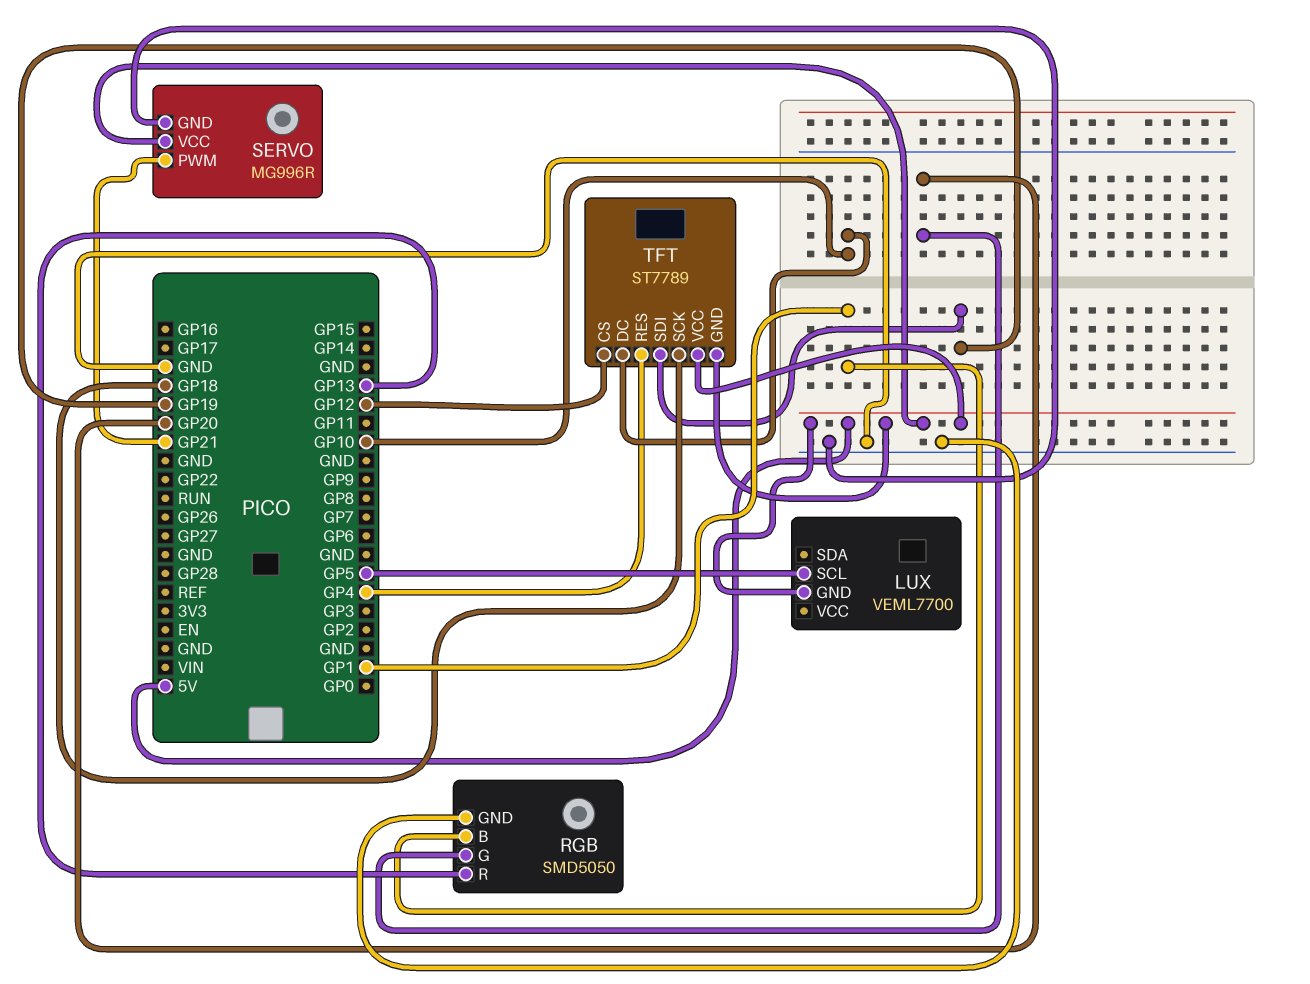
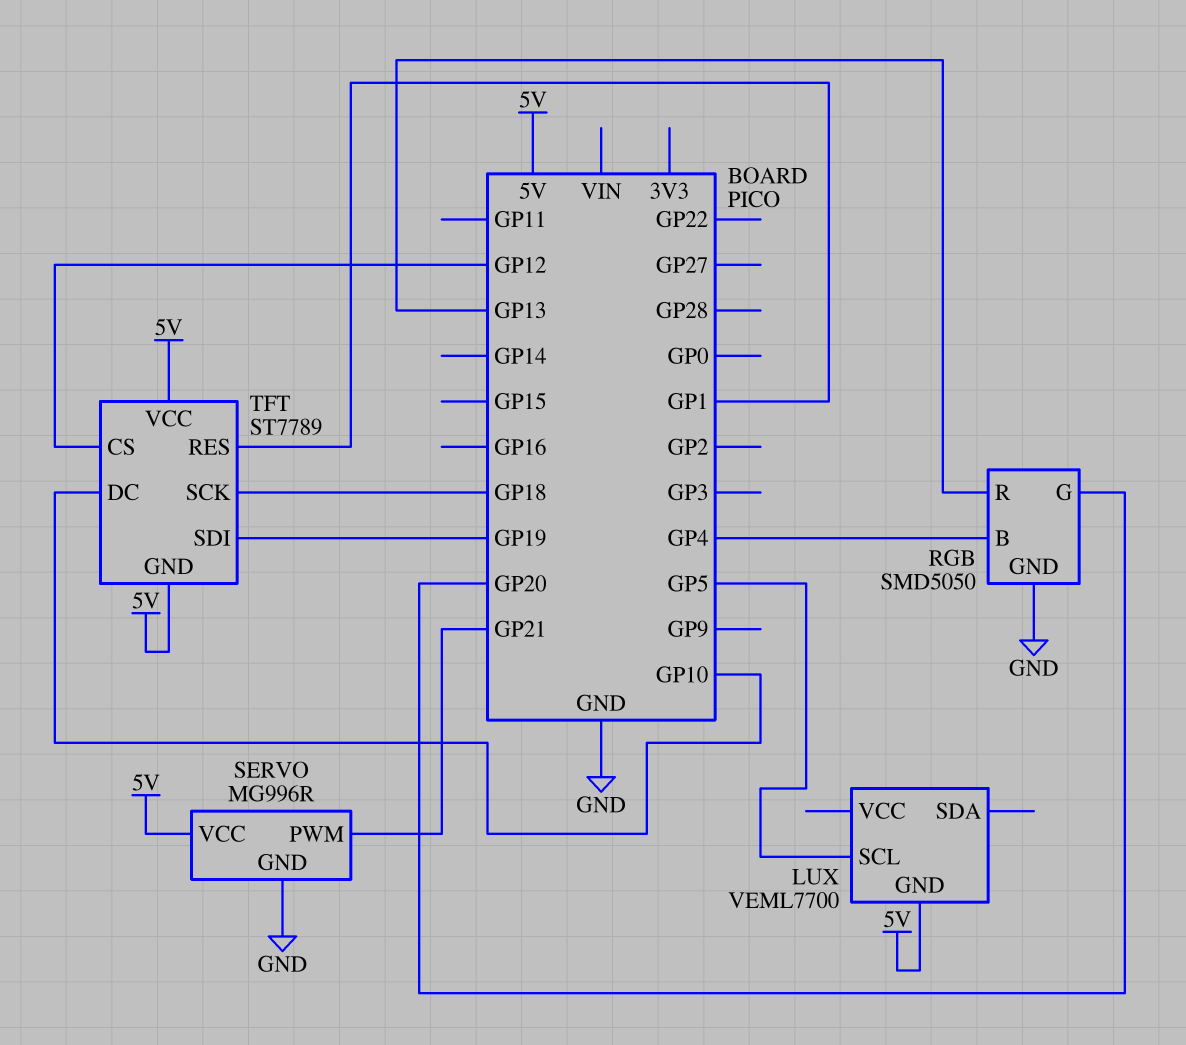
RGB pin B: GP1 -> GP4
TFT pin RES: GP4 -> GP1

